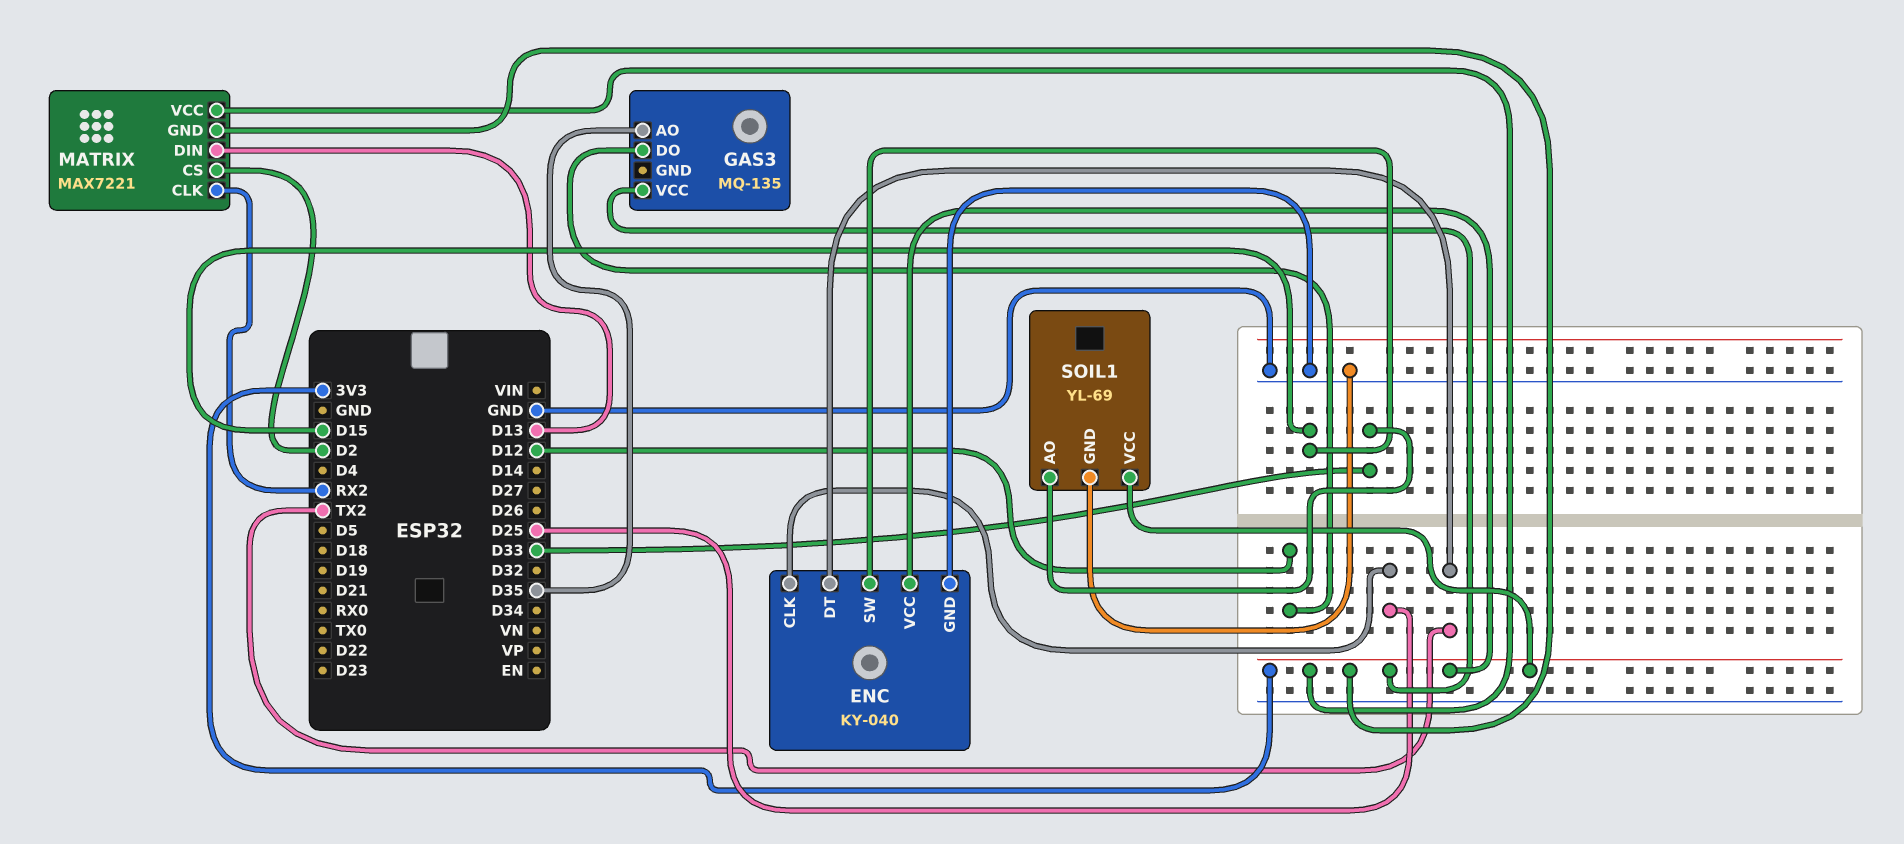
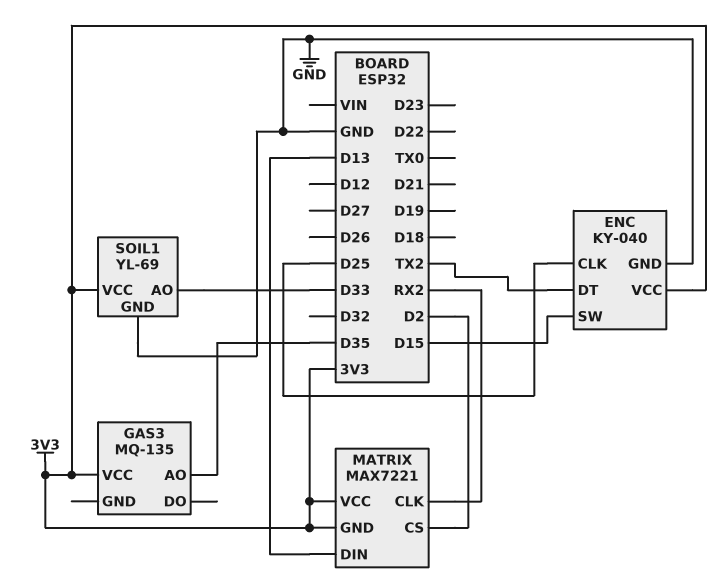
GAS3 pin DO: D12 -> none

